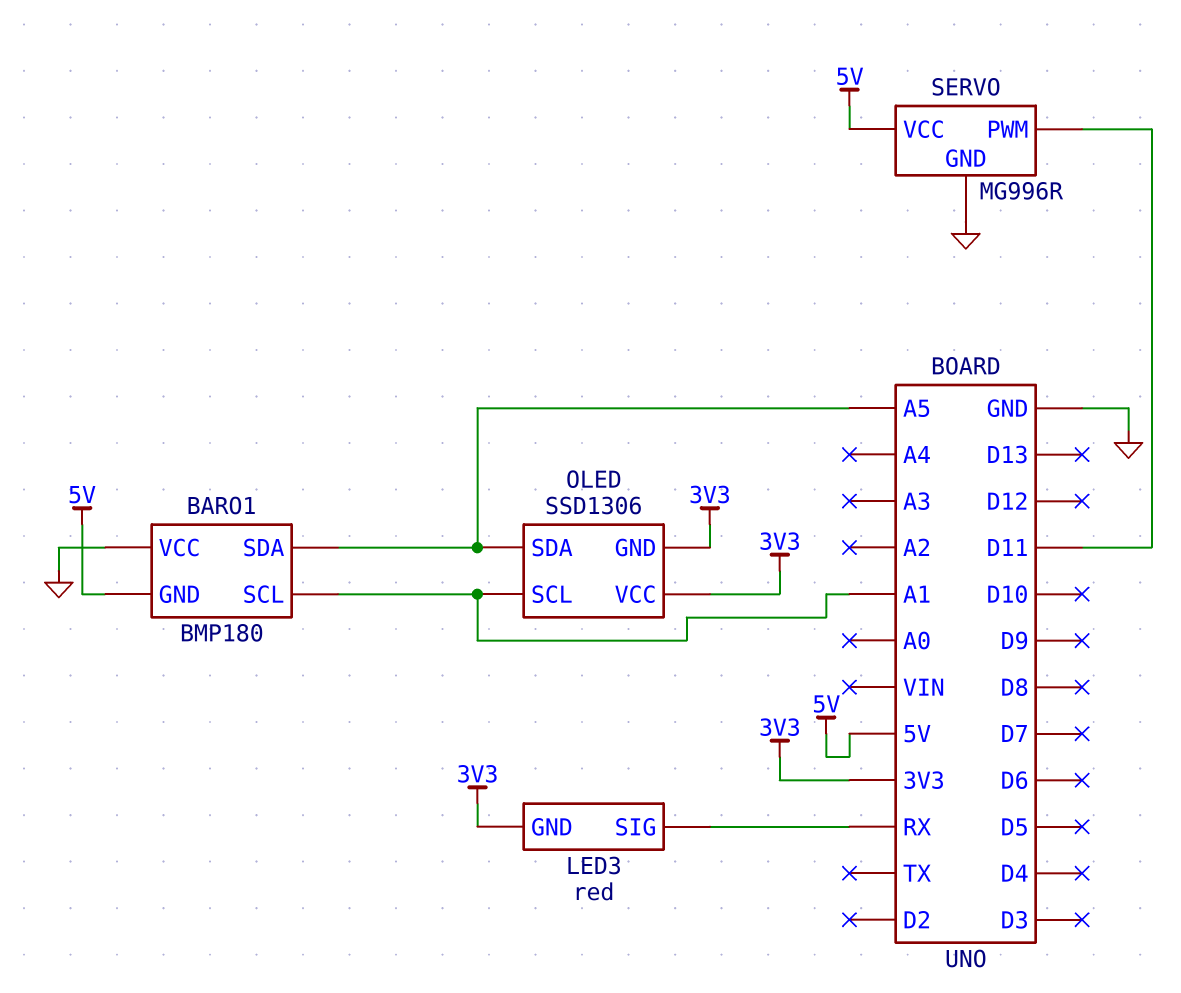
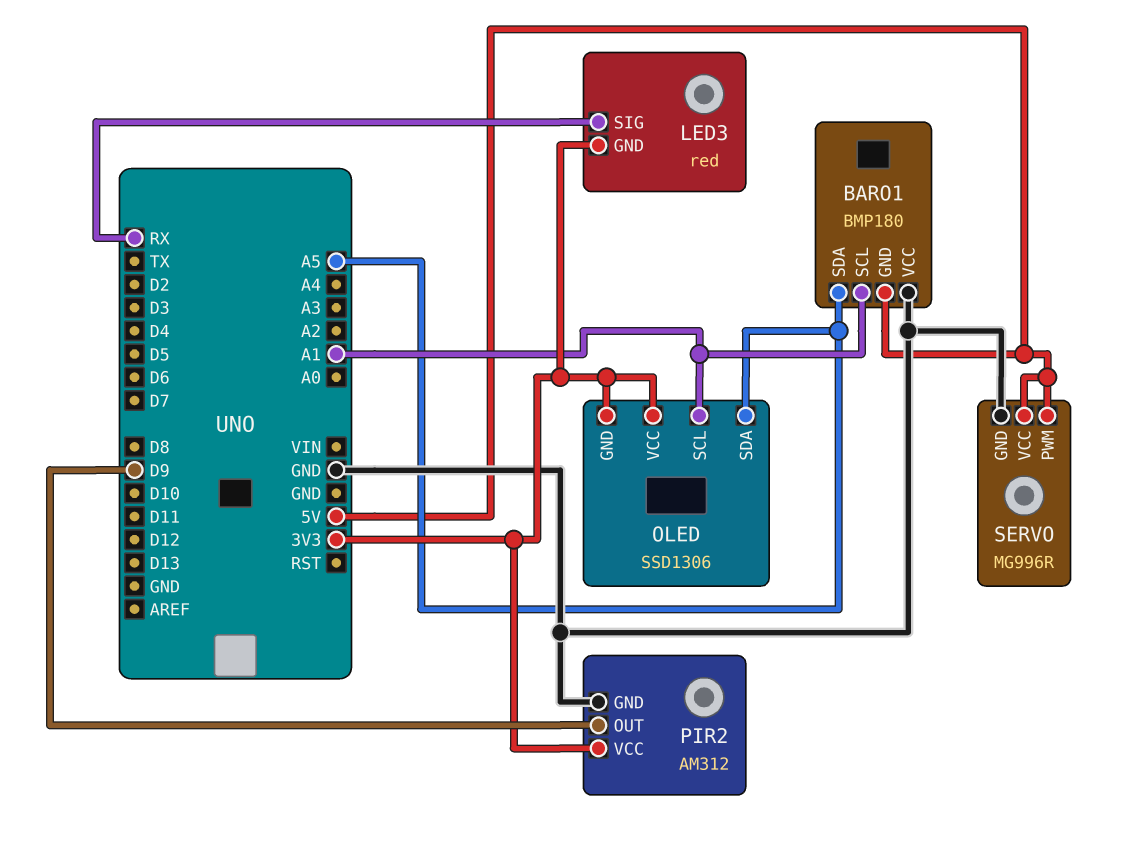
PIR2: none -> AM312
PIR2 pin GND: none -> GND
PIR2 pin OUT: none -> D9
PIR2 pin VCC: none -> 3V3
SERVO pin PWM: D11 -> 5V

